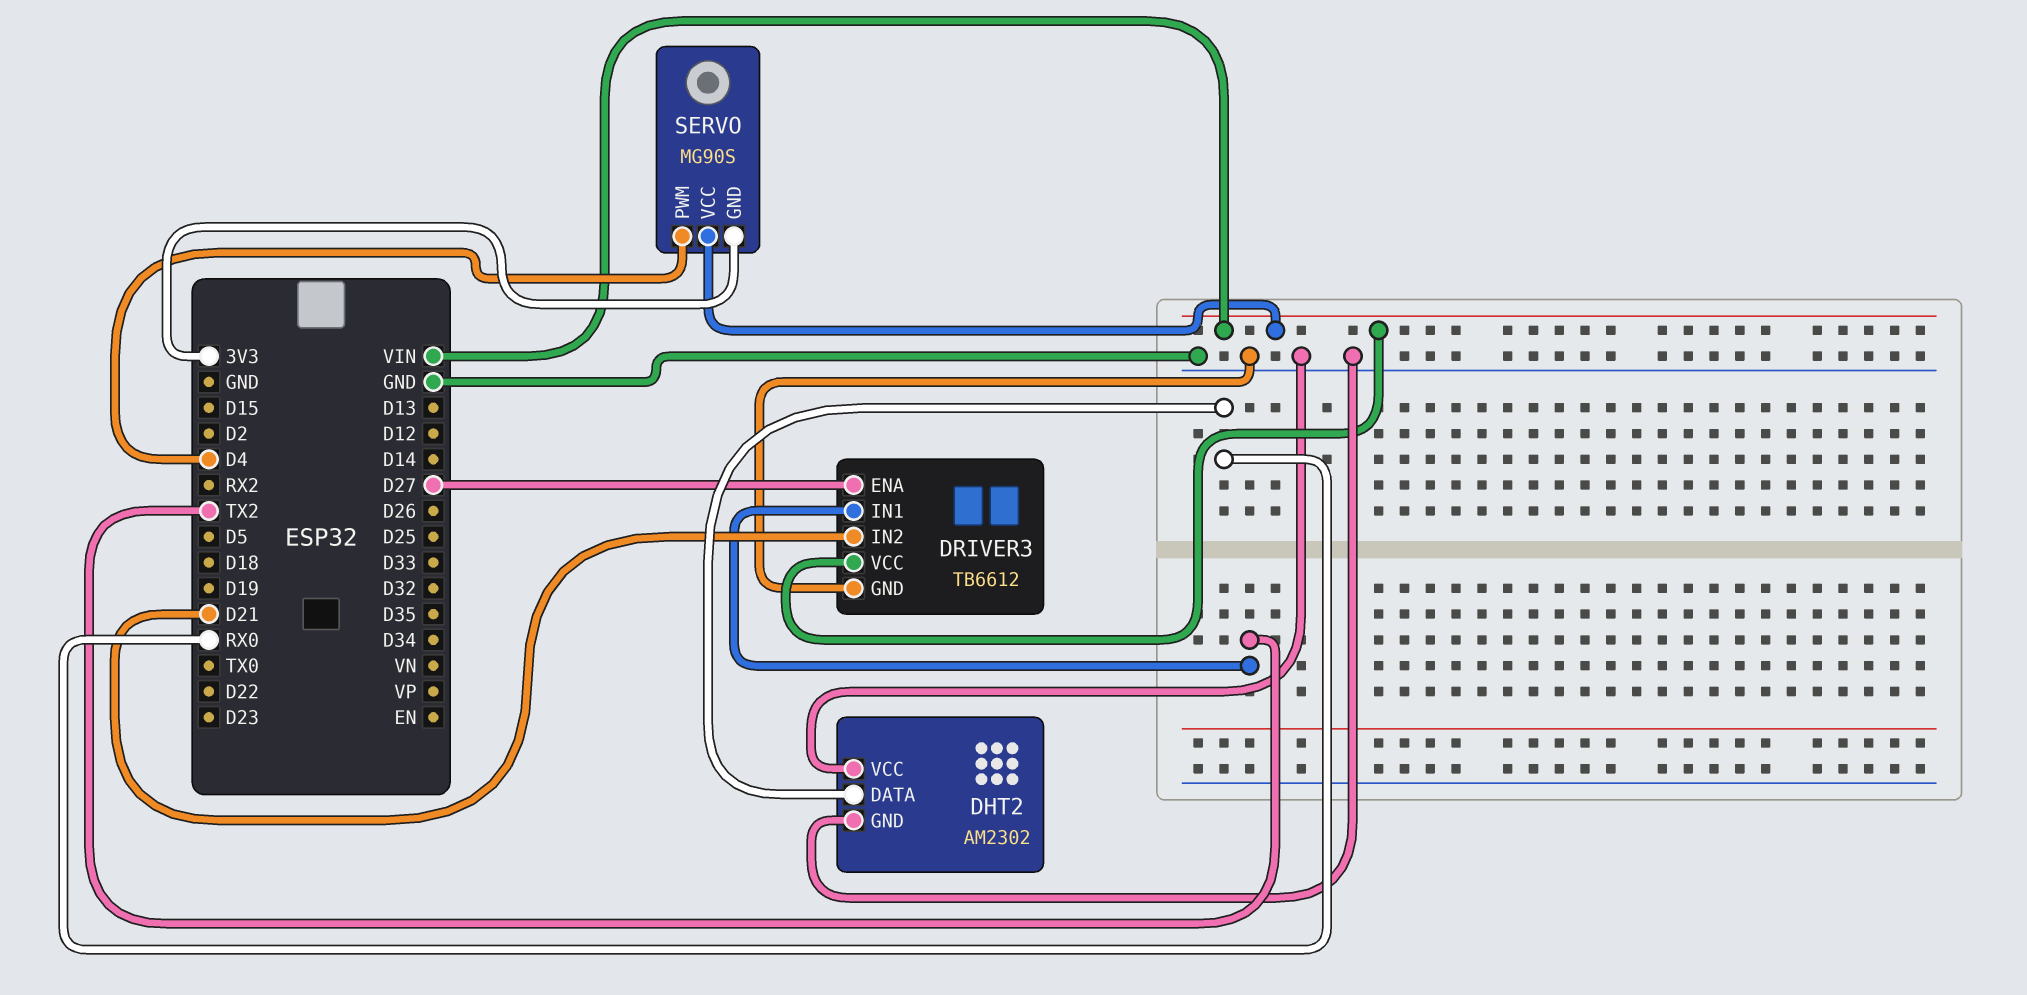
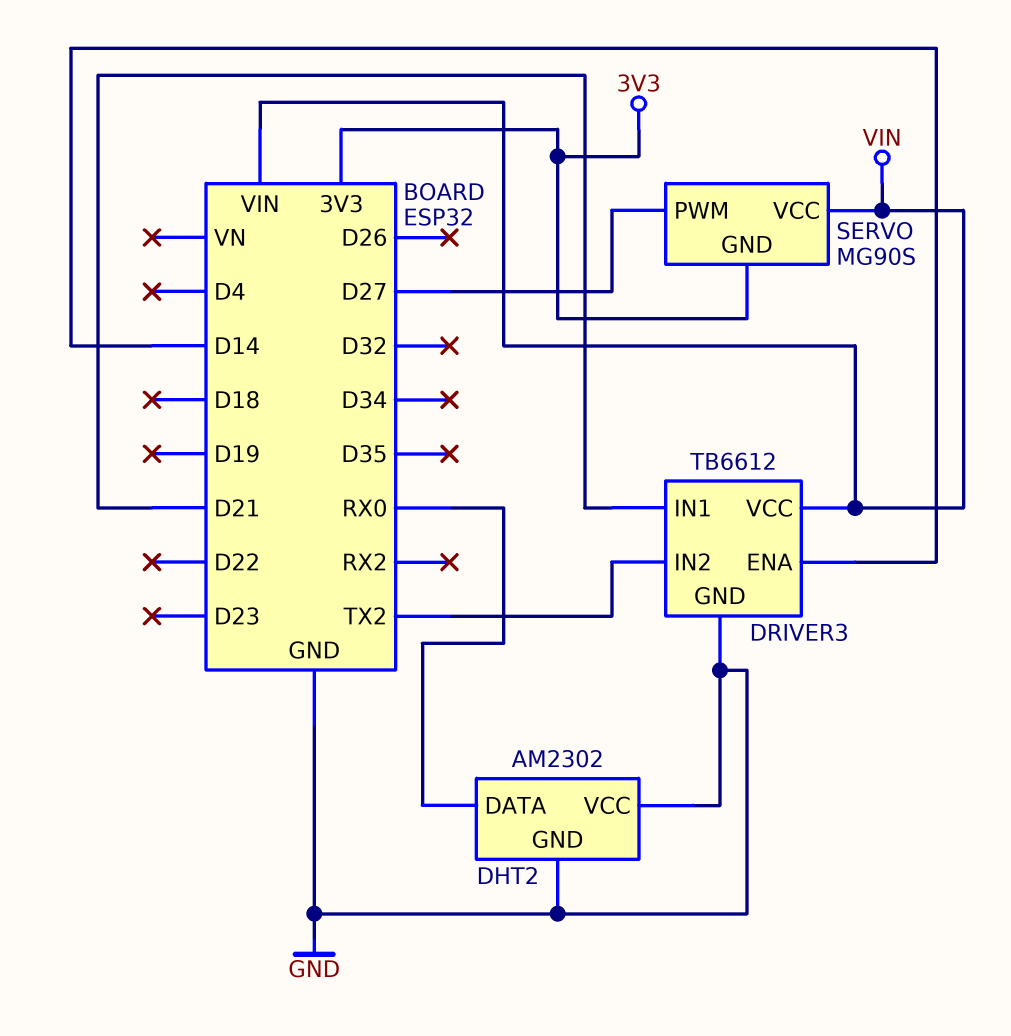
DRIVER3 pin ENA: D27 -> D14
DRIVER3 pin IN1: TX2 -> D21
DRIVER3 pin IN2: D21 -> TX2
SERVO pin PWM: D4 -> D27

